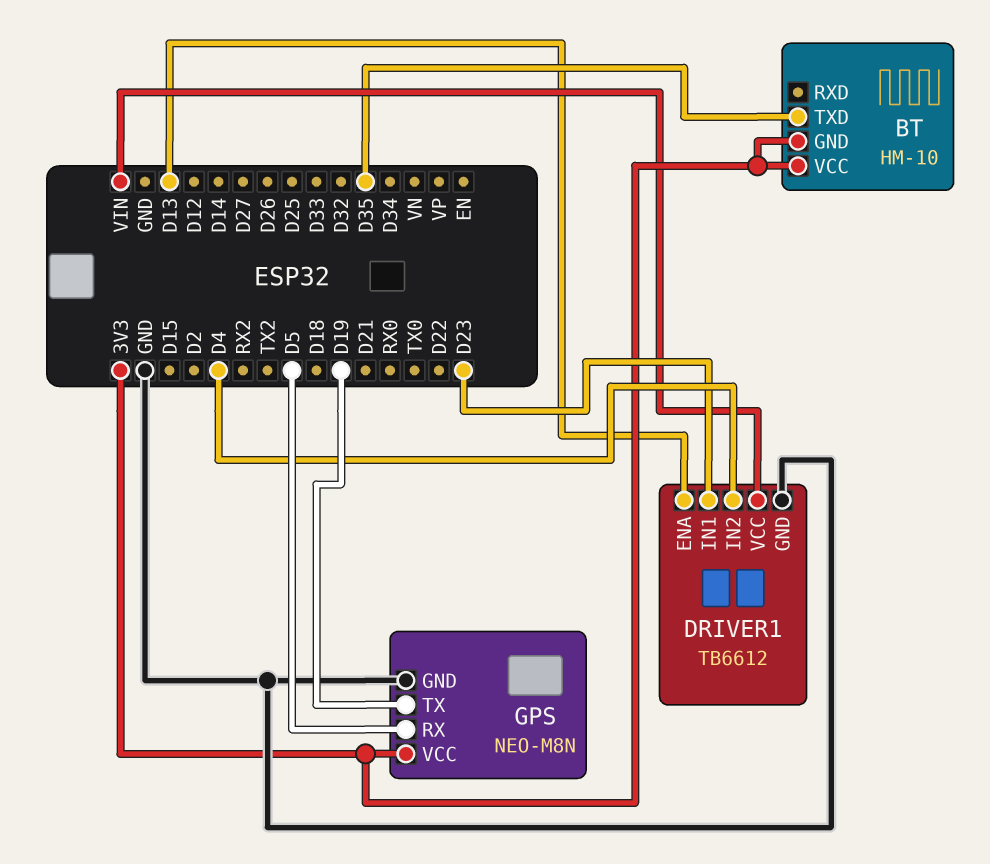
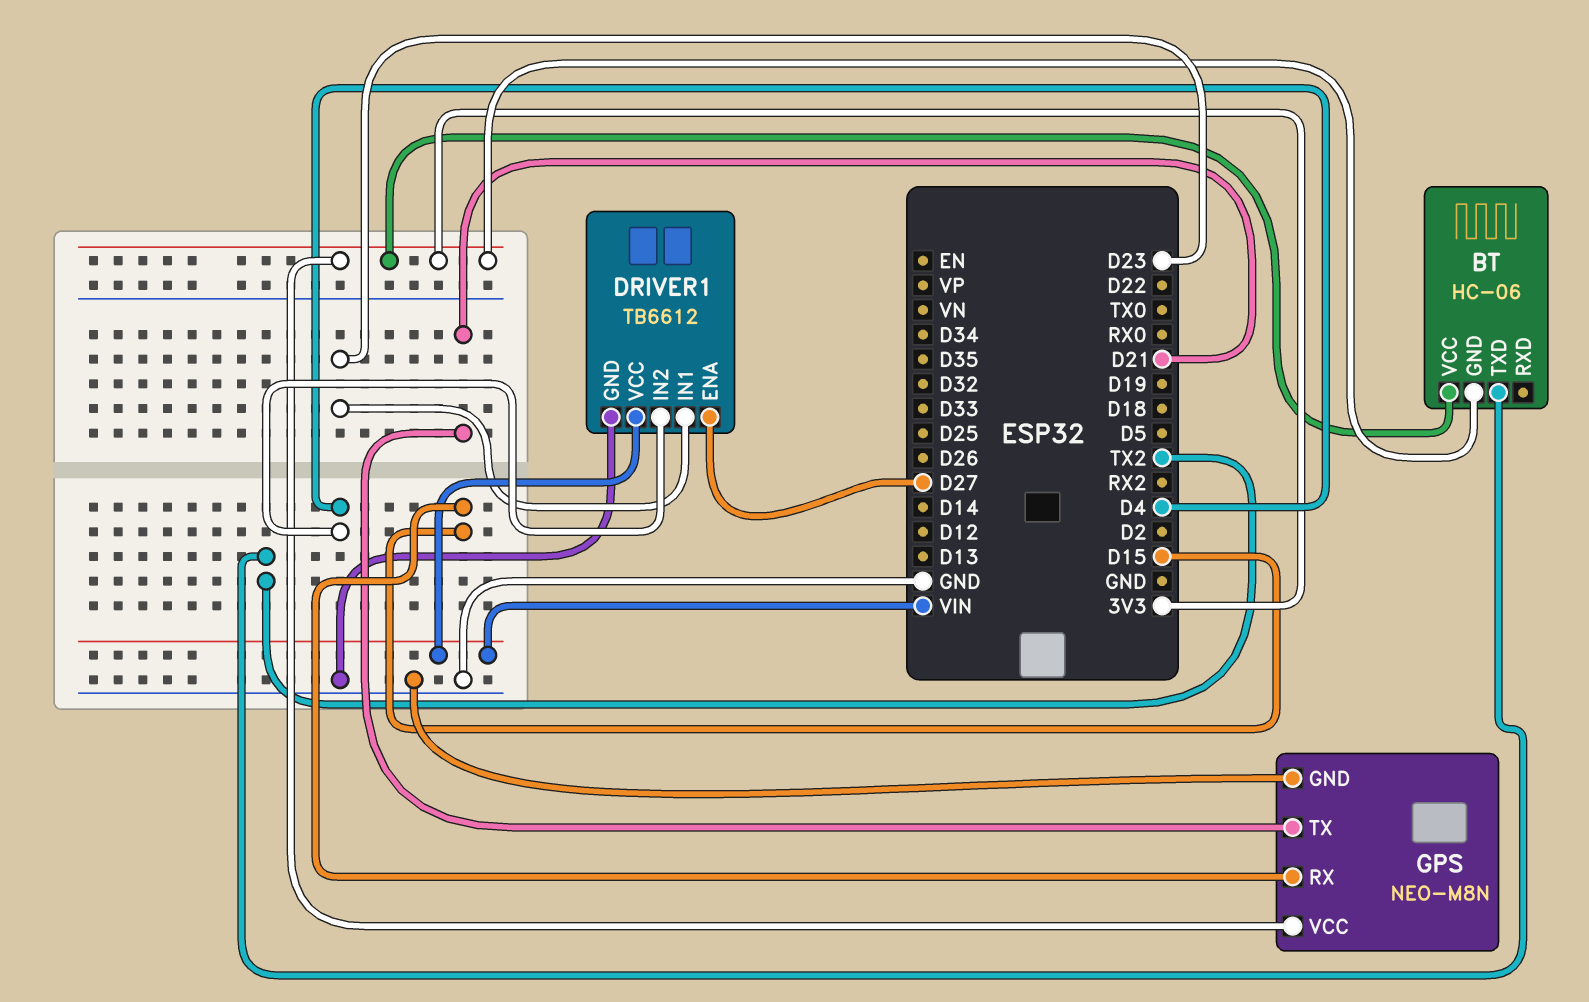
BT: HM-10 -> HC-06
BT pin TXD: D35 -> TX2
DRIVER1 pin ENA: D13 -> D27
GPS pin RX: D5 -> D15
GPS pin TX: D19 -> D21

